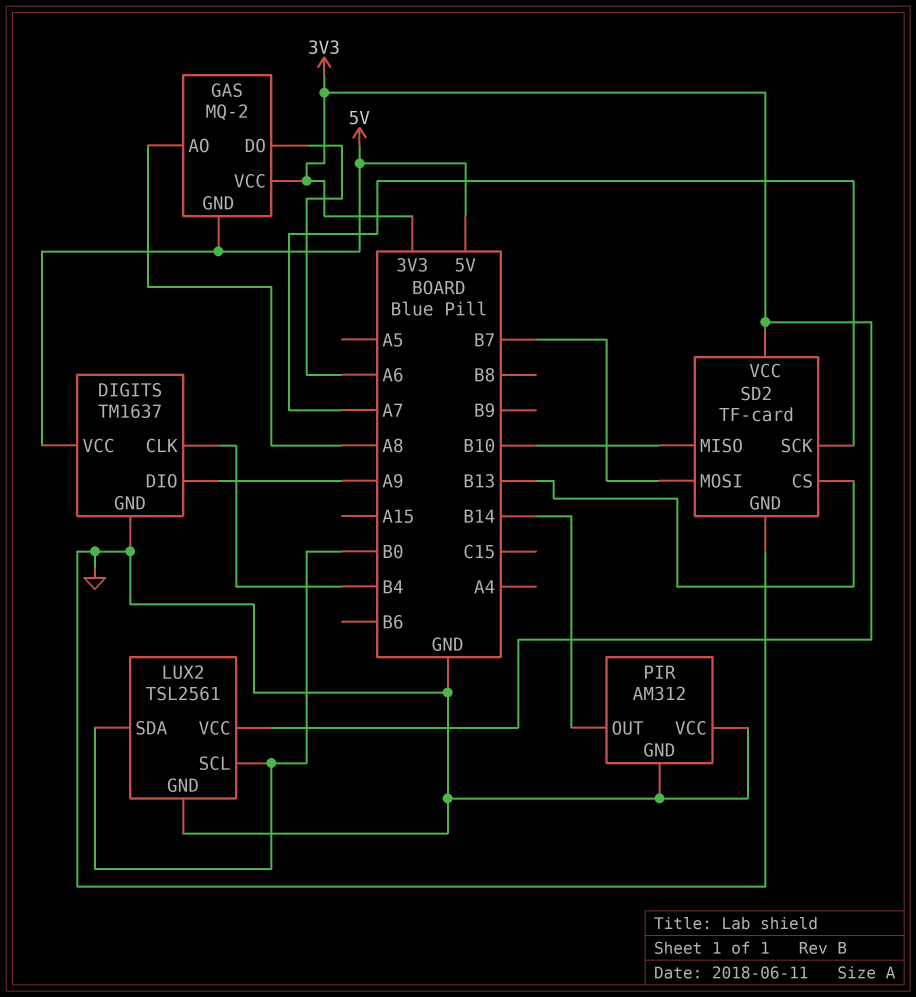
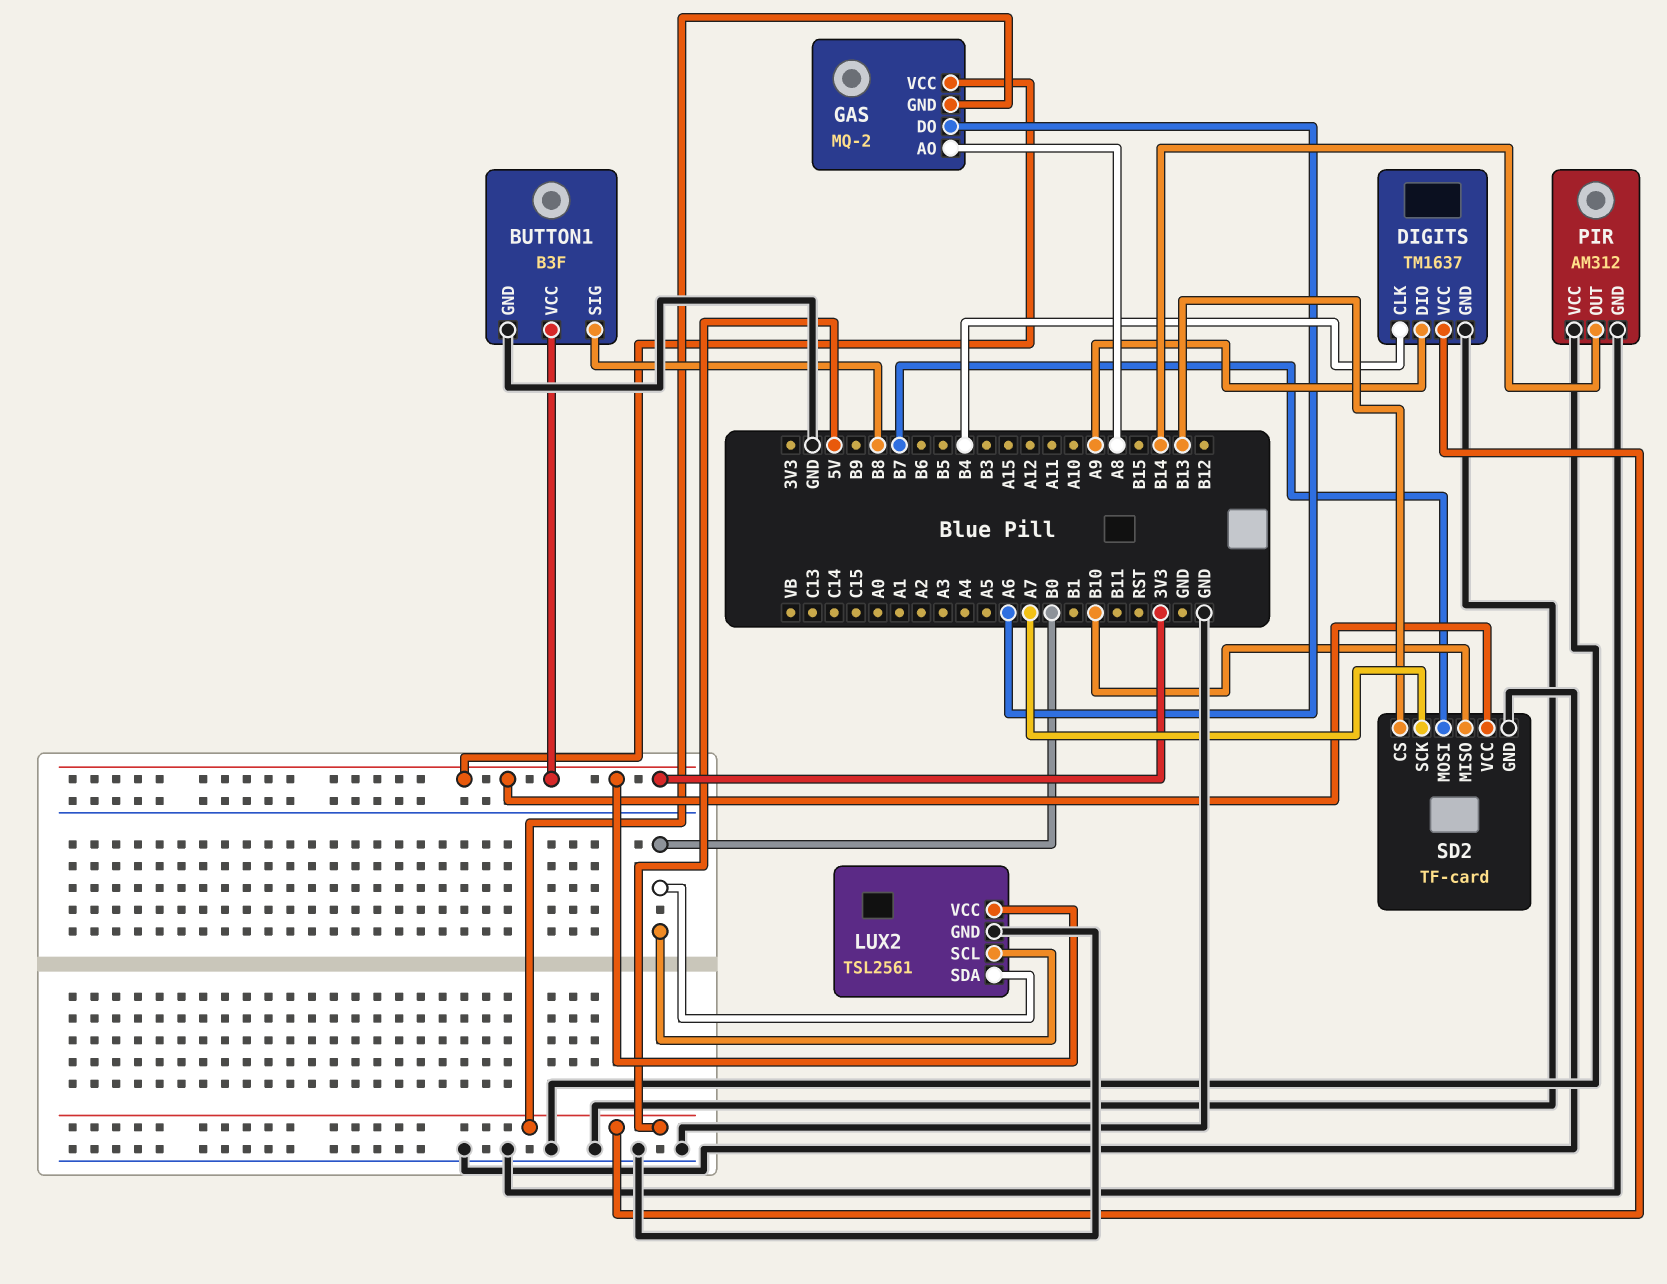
BUTTON1: none -> B3F
BUTTON1 pin GND: none -> GND
BUTTON1 pin SIG: none -> B8
BUTTON1 pin VCC: none -> 3V3

